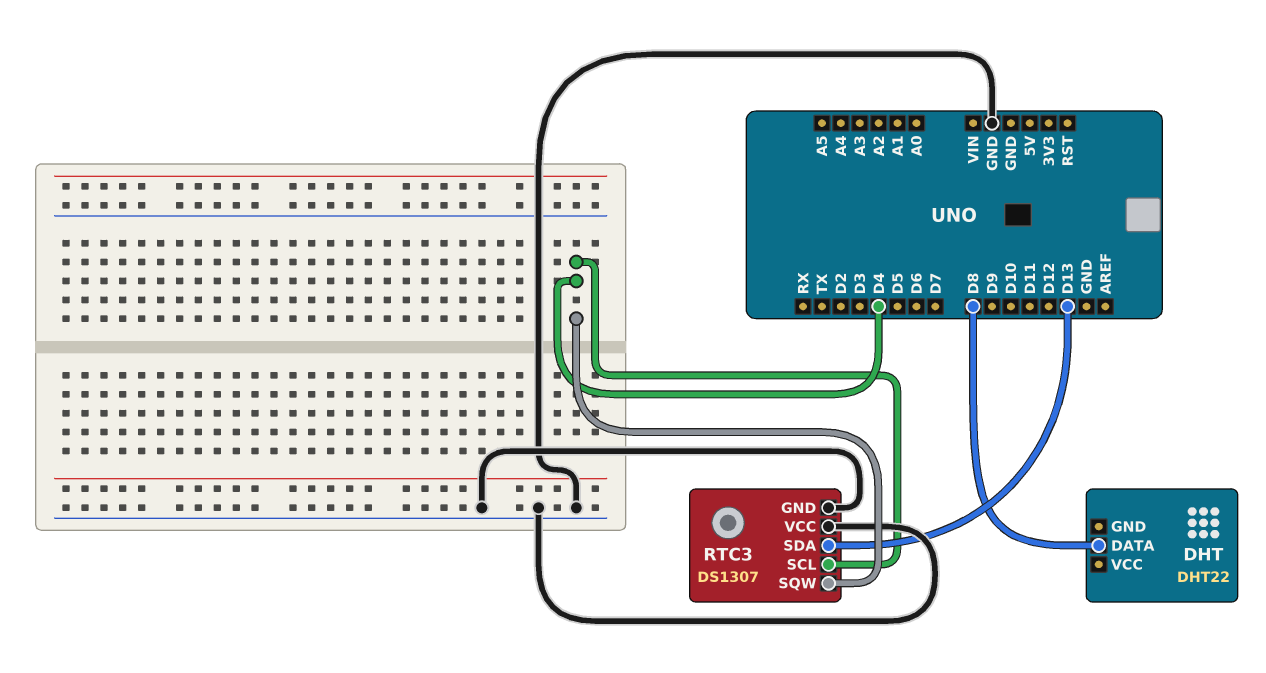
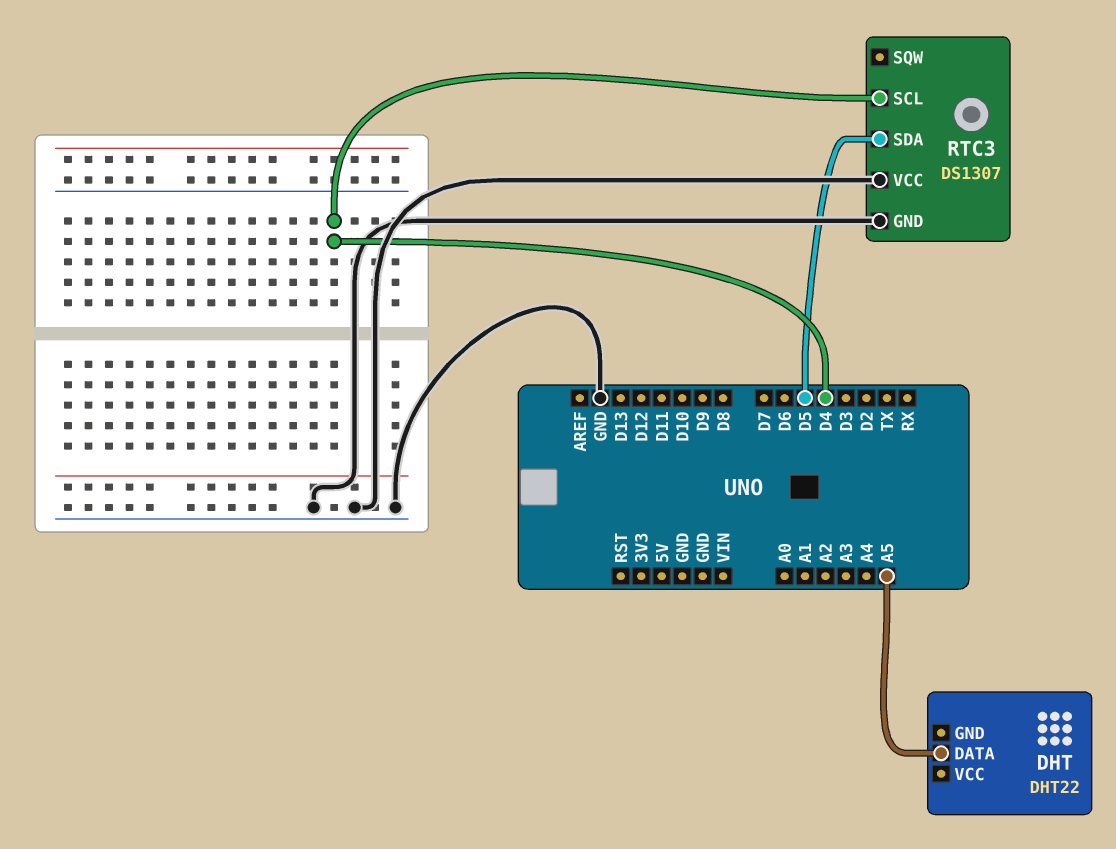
DHT pin DATA: D8 -> A5
RTC3 pin SDA: D13 -> D5
RTC3 pin SQW: D4 -> none

